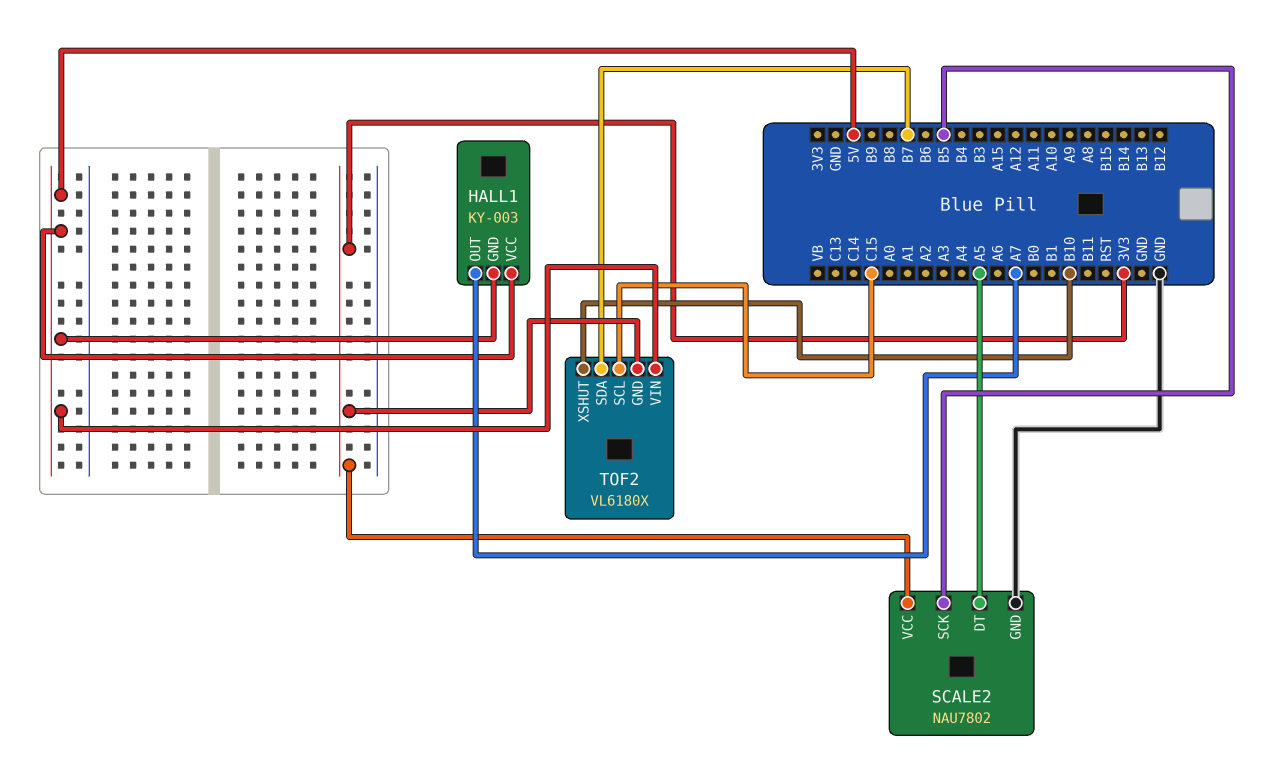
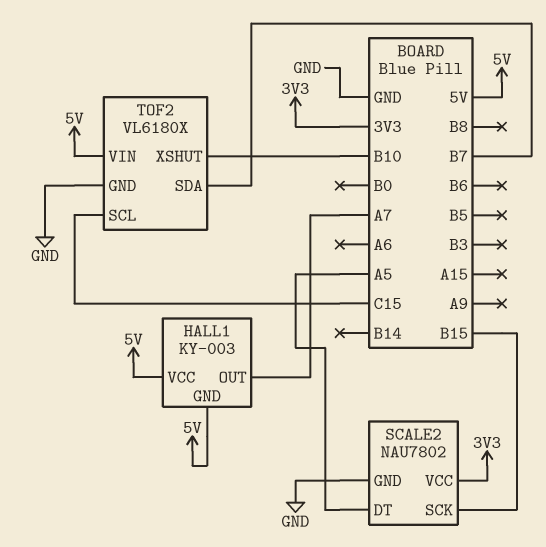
SCALE2 pin SCK: B5 -> B15
TOF2 pin GND: 3V3 -> GND

